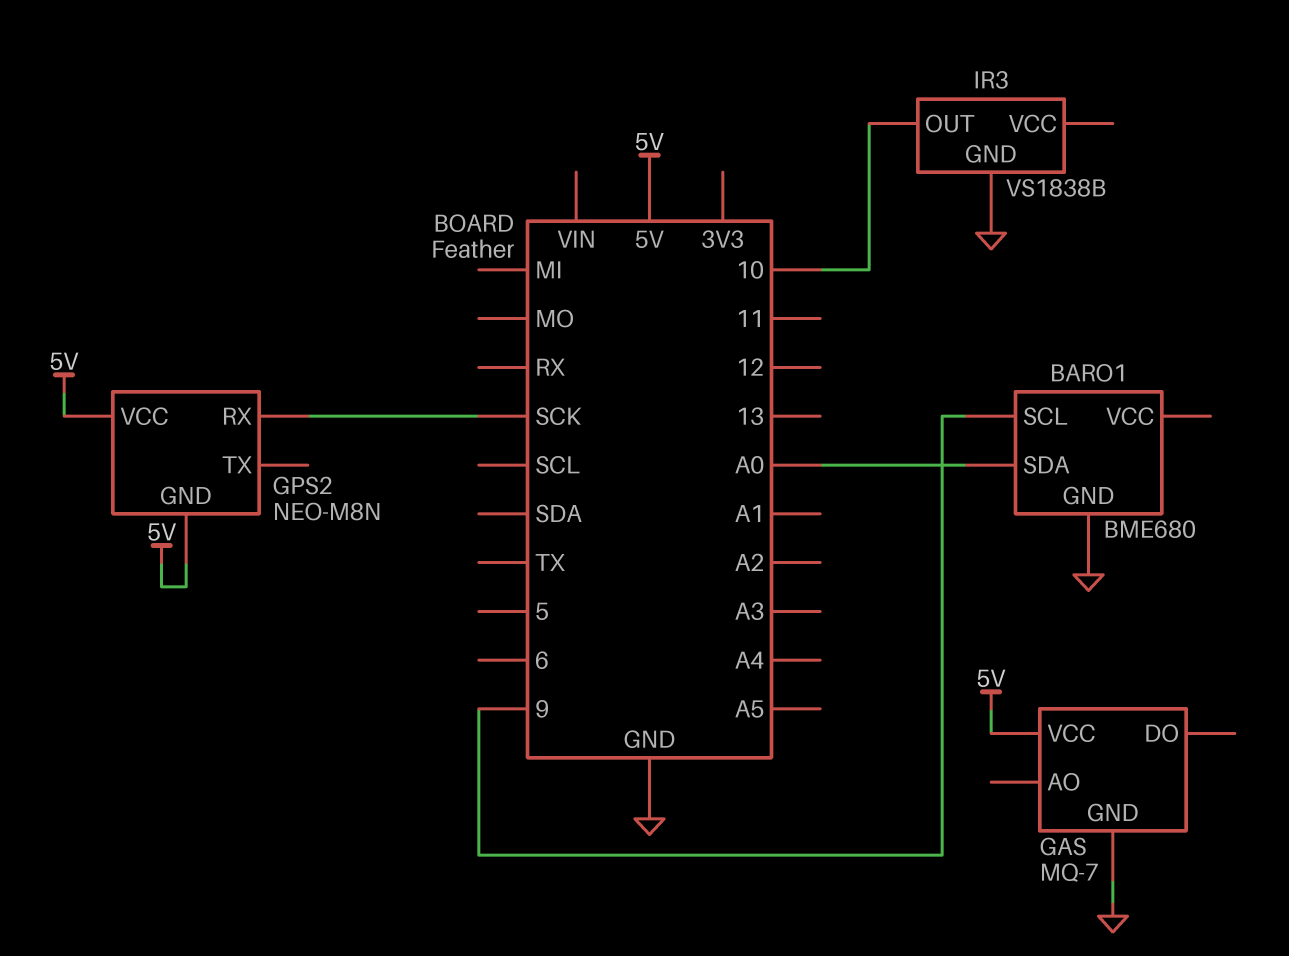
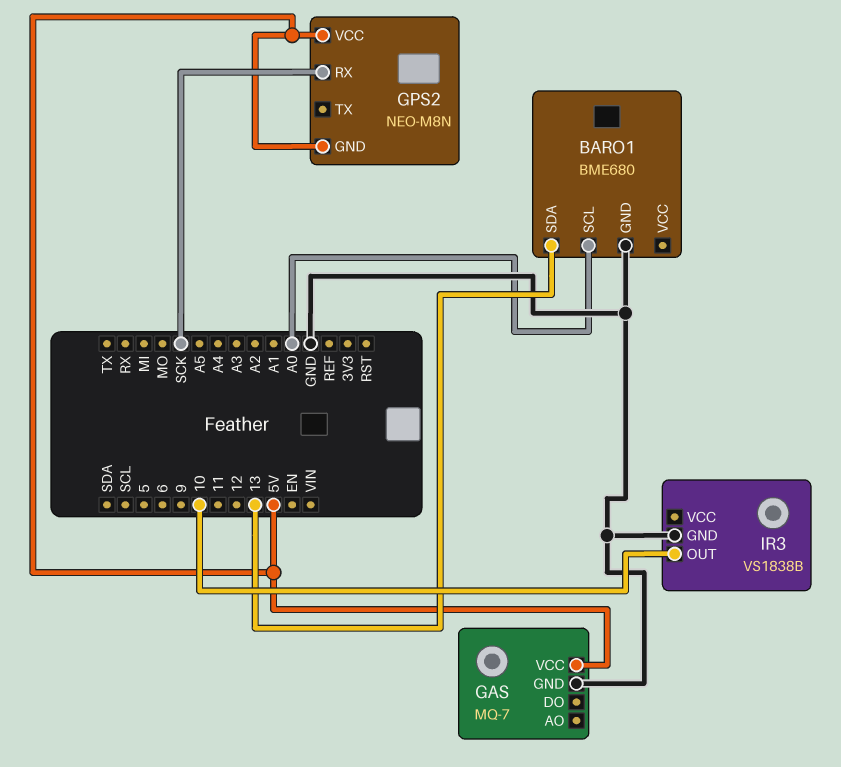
BARO1 pin SCL: 9 -> A0
BARO1 pin SDA: A0 -> 13

